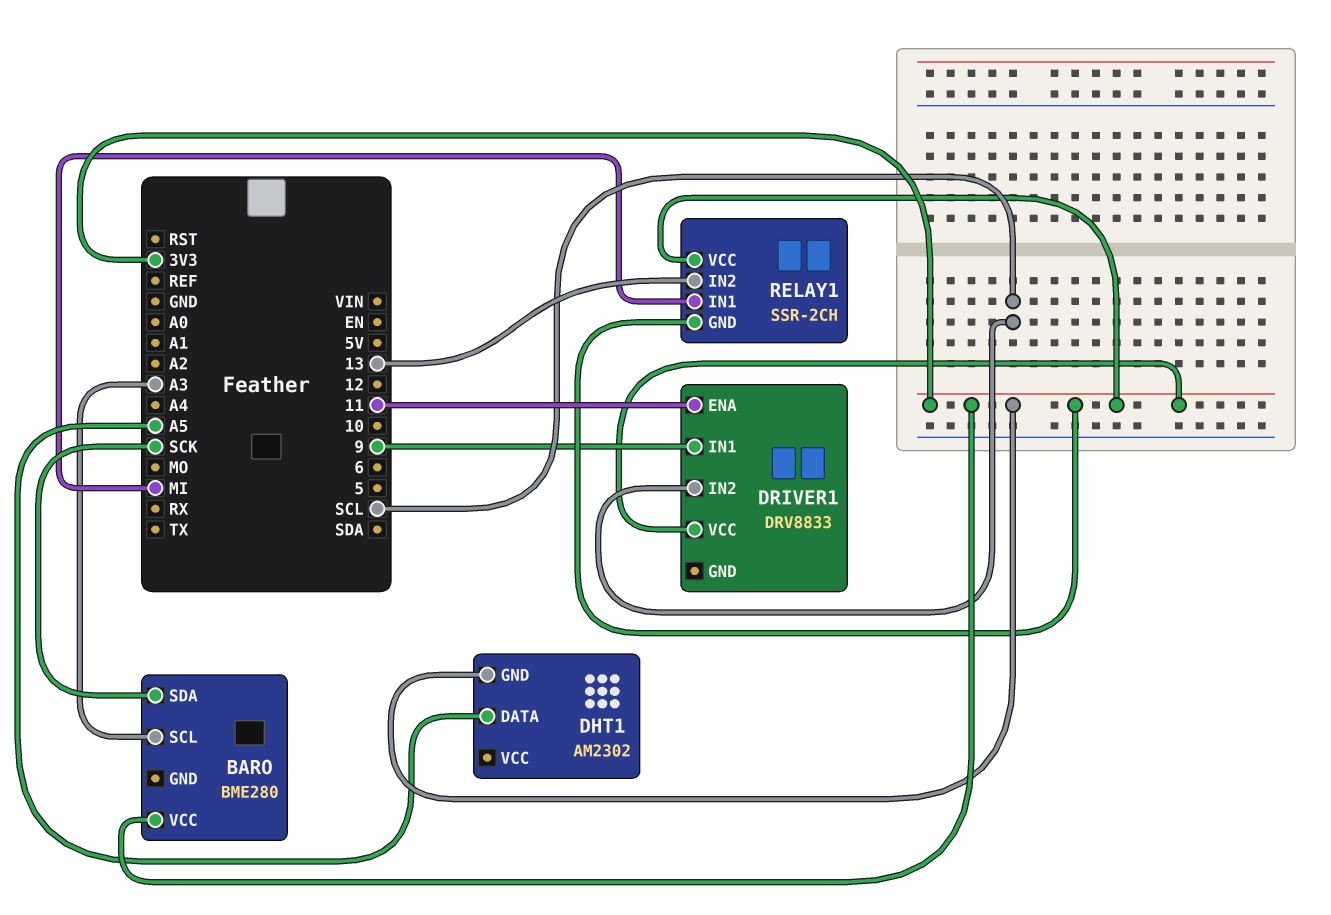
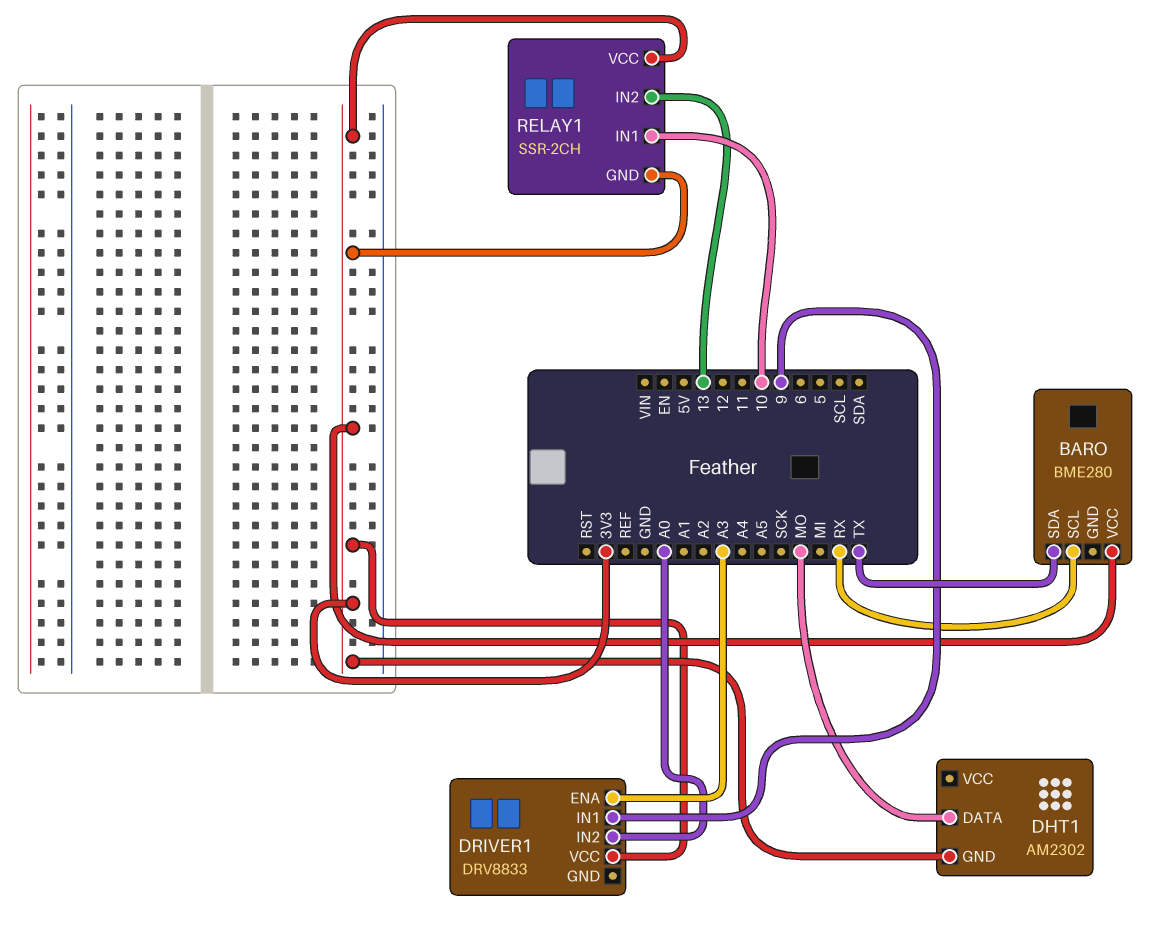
BARO pin SCL: A3 -> RX
BARO pin SDA: SCK -> TX
DHT1 pin DATA: A5 -> MO
DRIVER1 pin ENA: 11 -> A3
DRIVER1 pin IN2: SCL -> A0
RELAY1 pin IN1: MI -> 10

